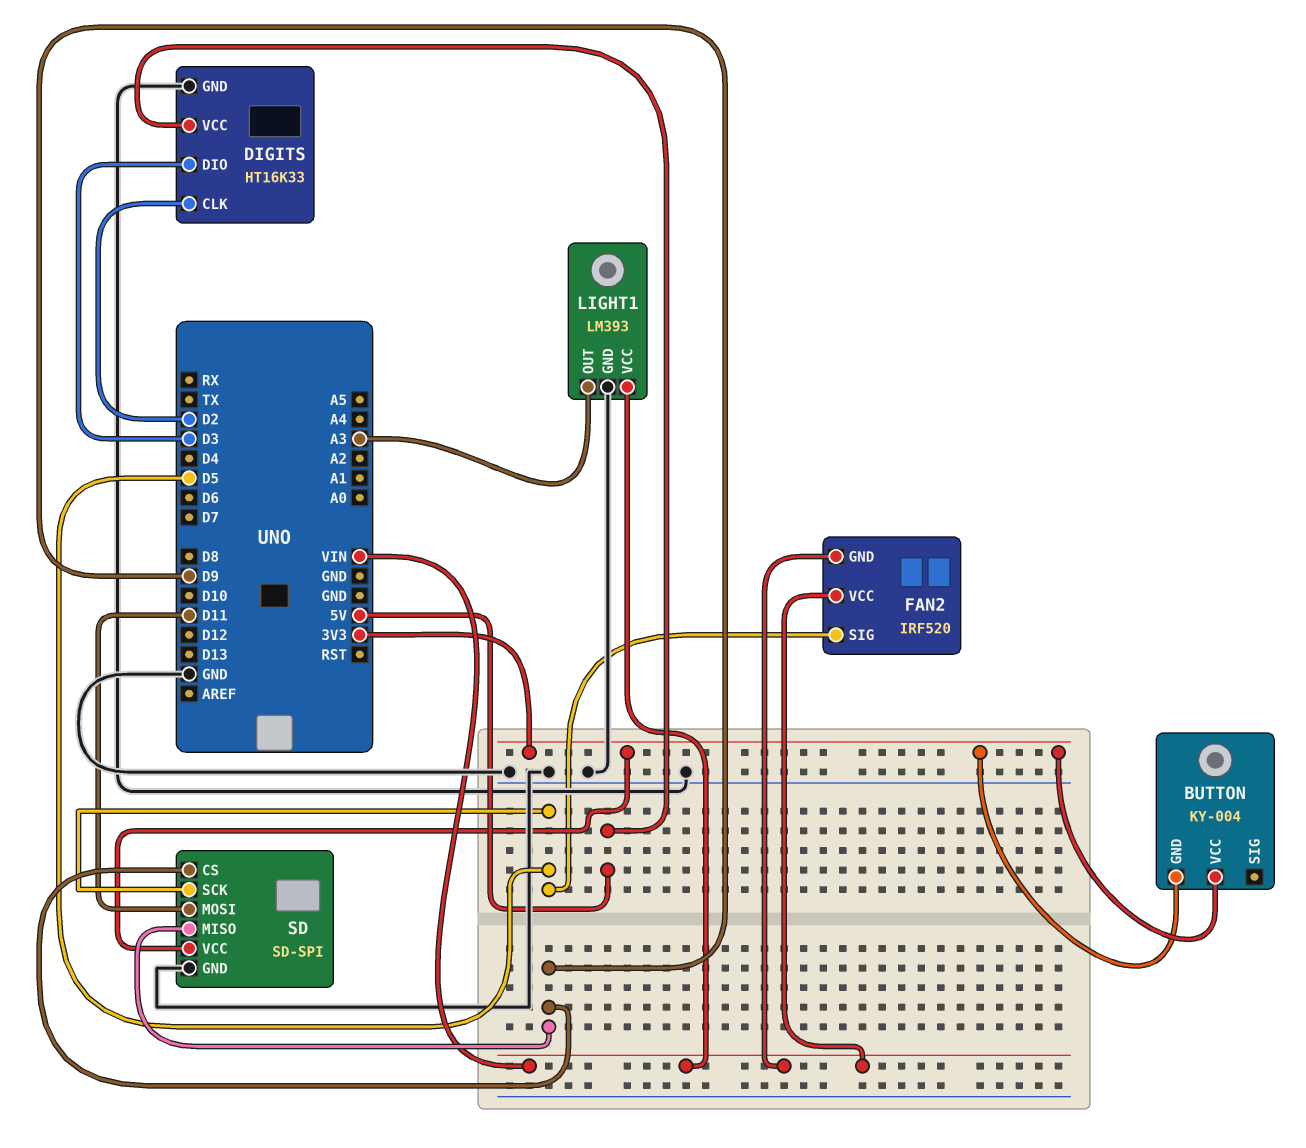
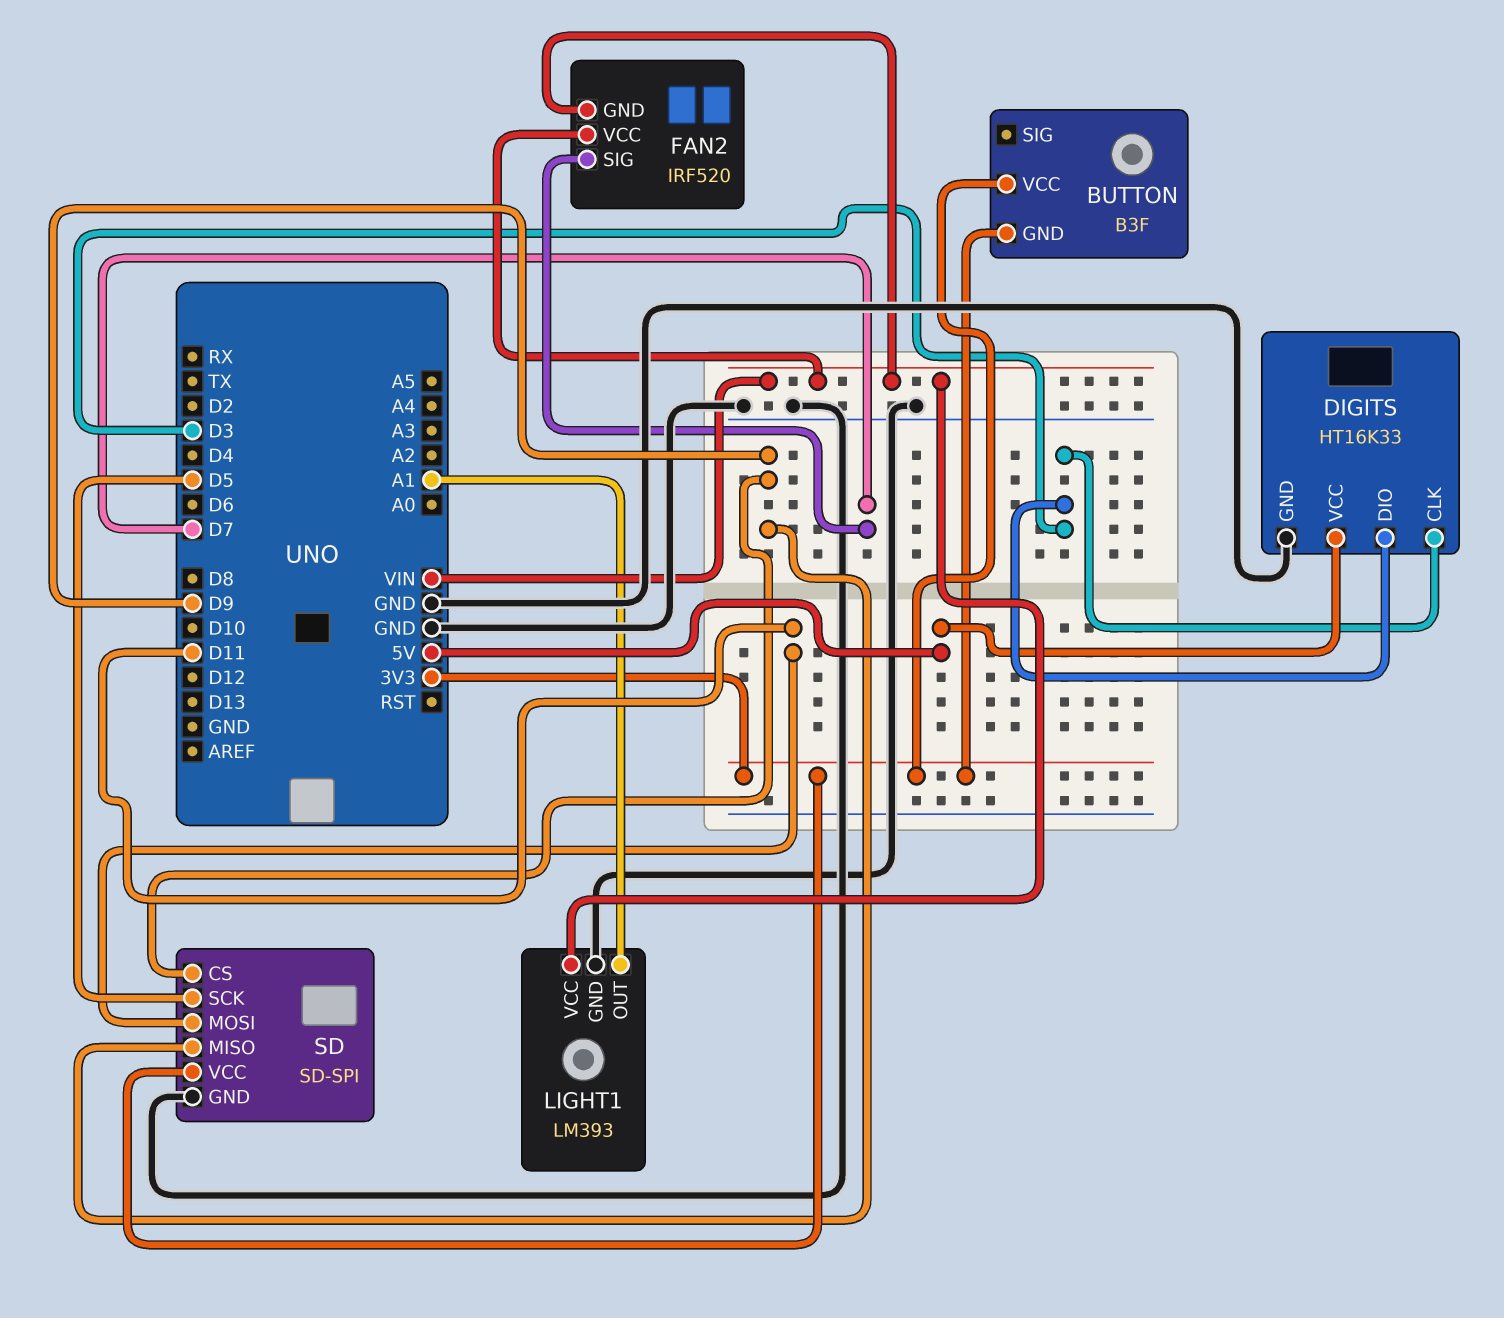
BUTTON: KY-004 -> B3F
DIGITS pin CLK: D2 -> D3
FAN2 pin SIG: D5 -> D7
LIGHT1 pin OUT: A3 -> A1

